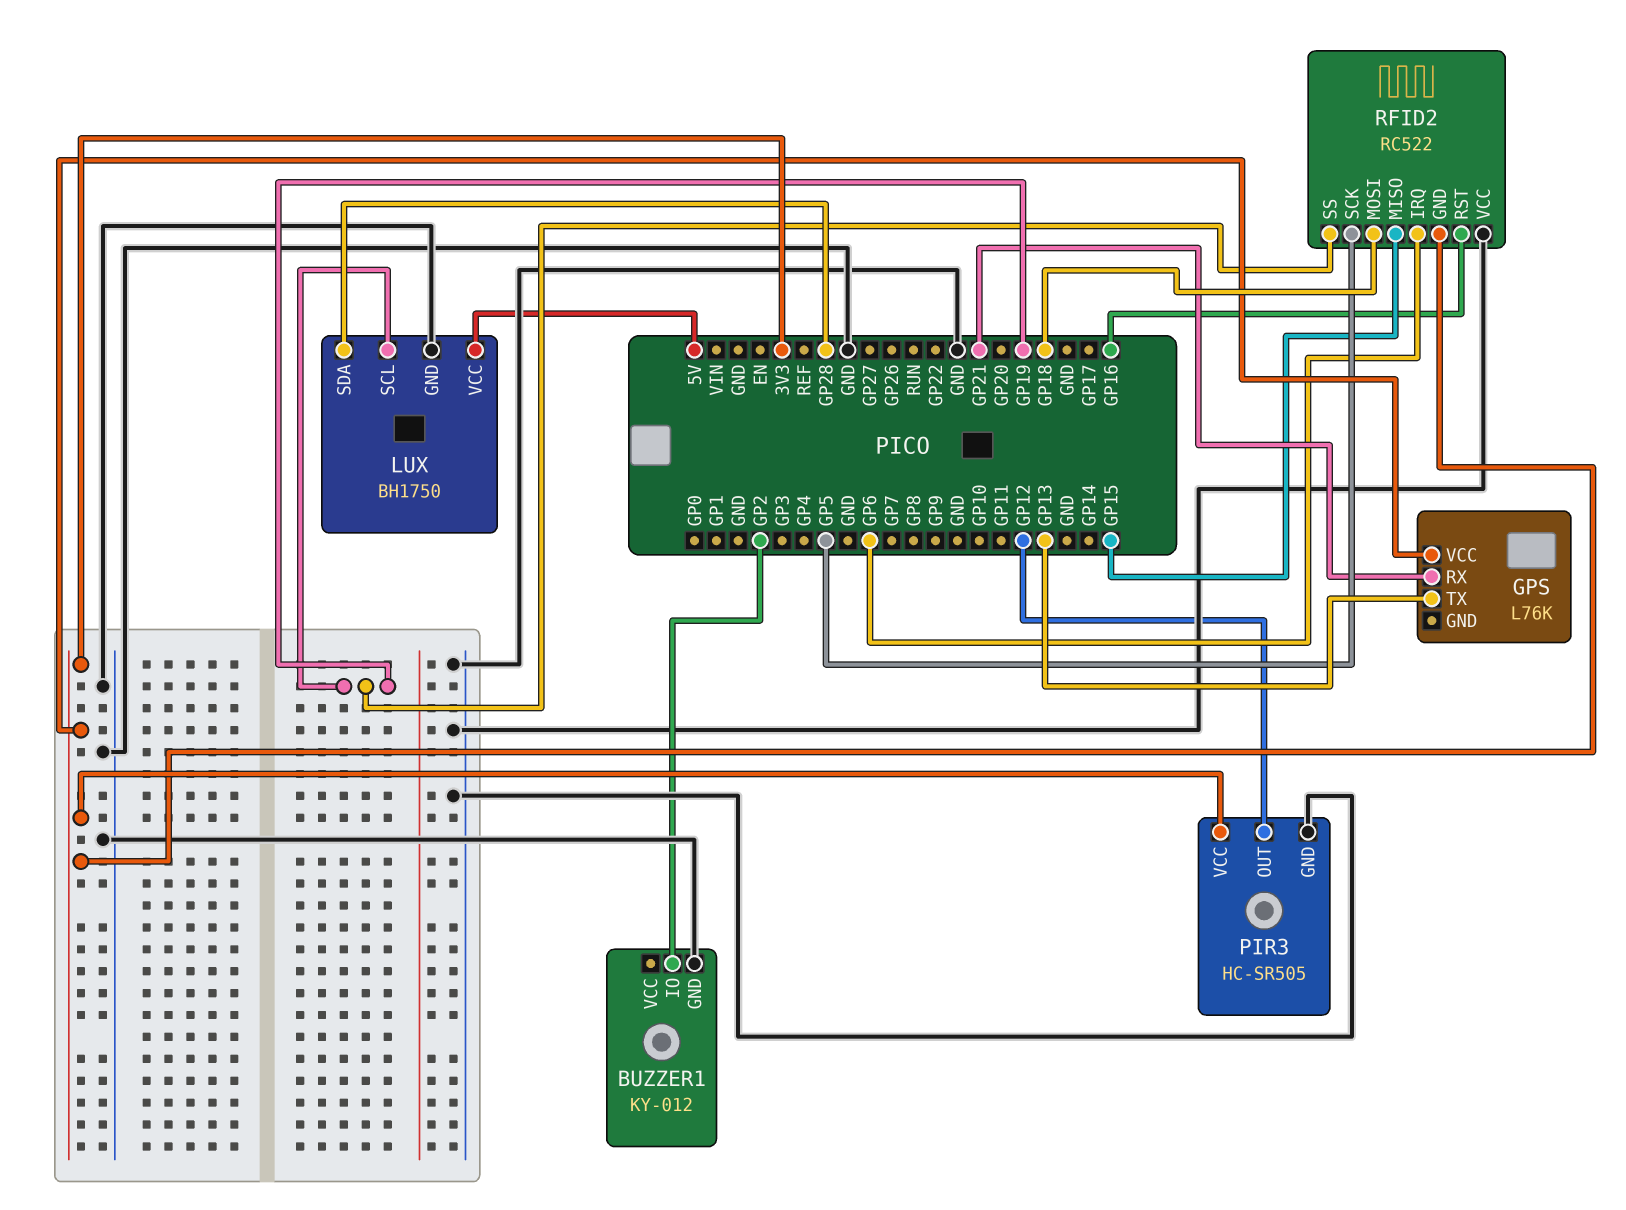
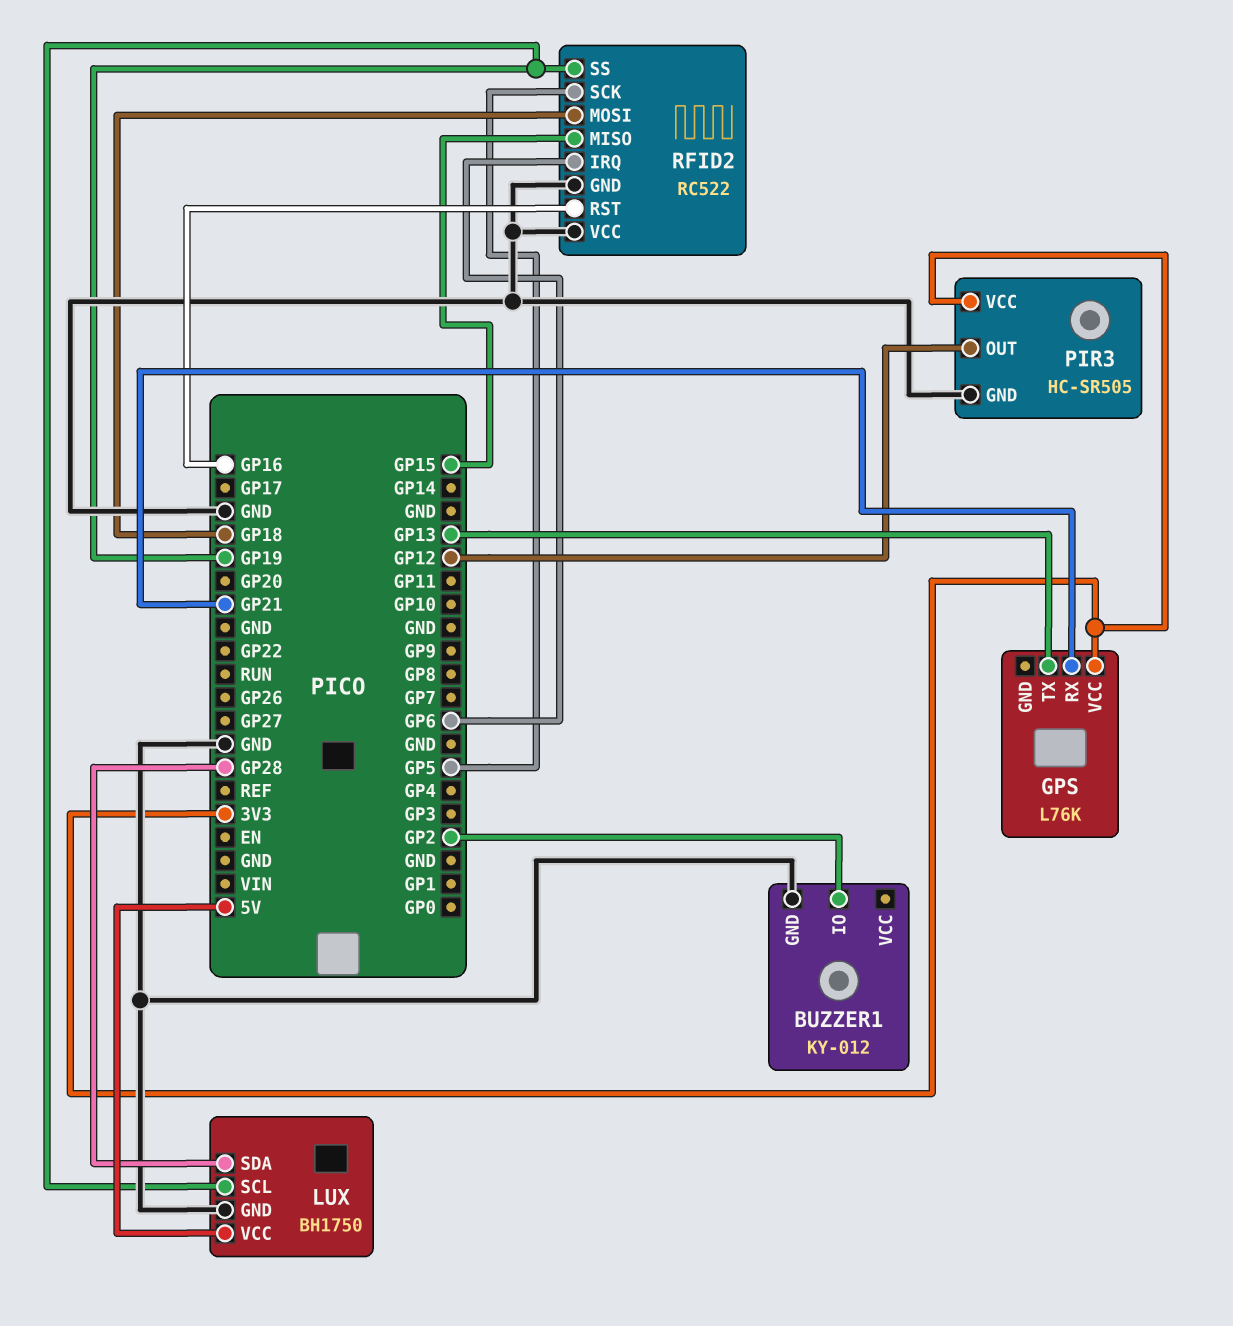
RFID2 pin GND: 3V3 -> GND

